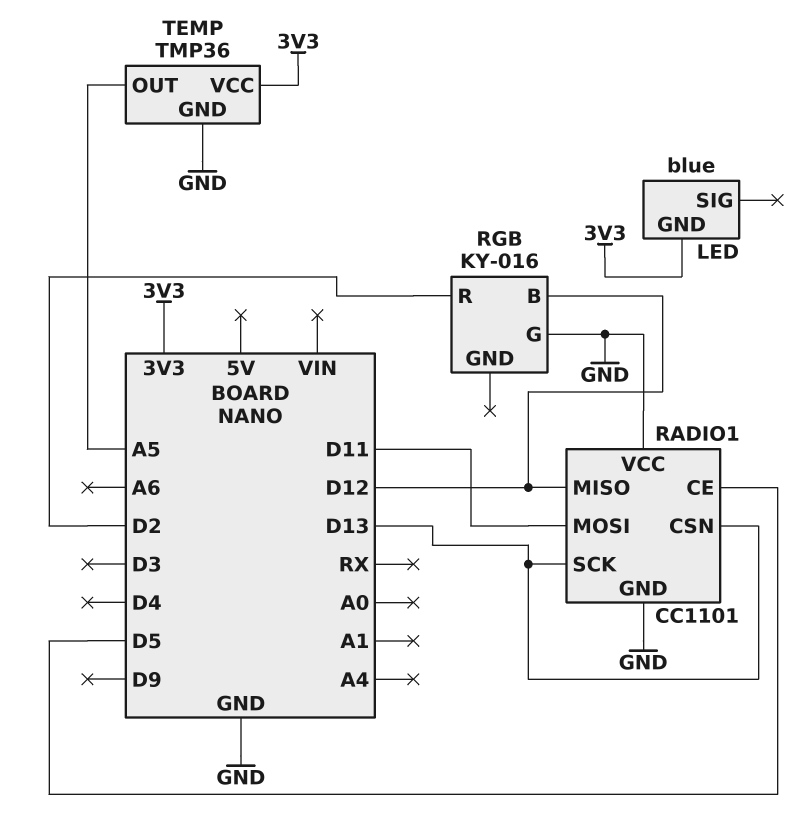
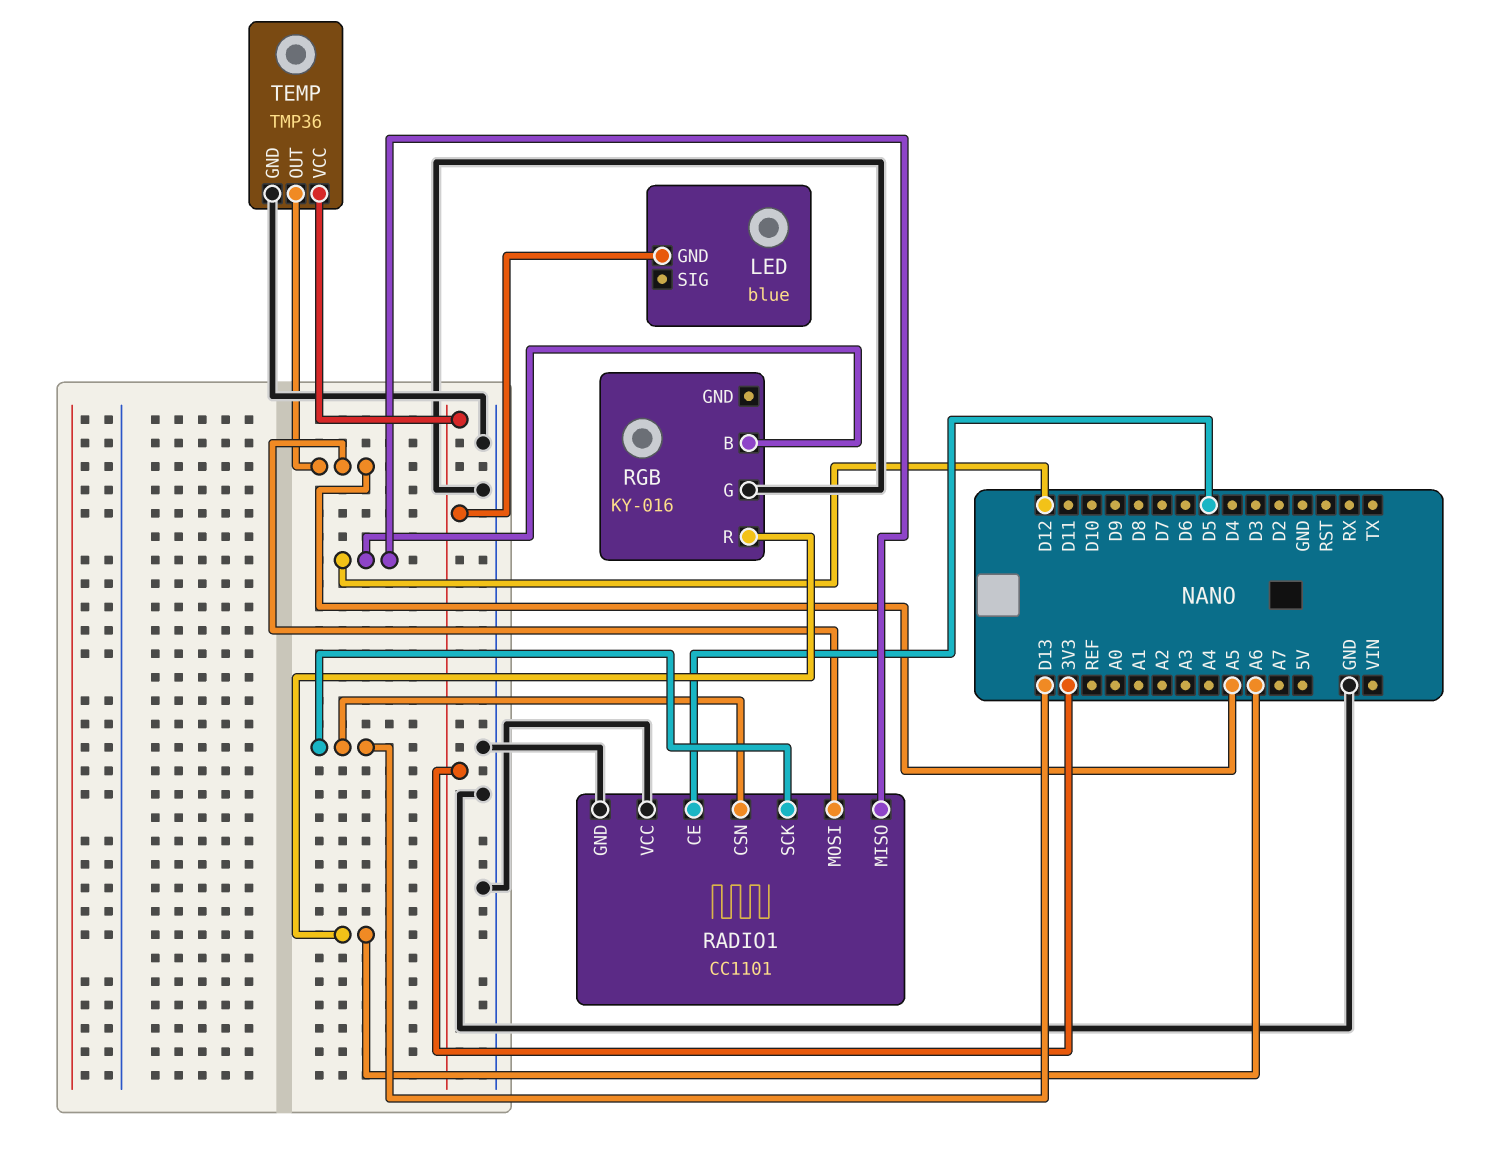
RADIO1 pin MOSI: D11 -> A5
RGB pin R: D2 -> A6

